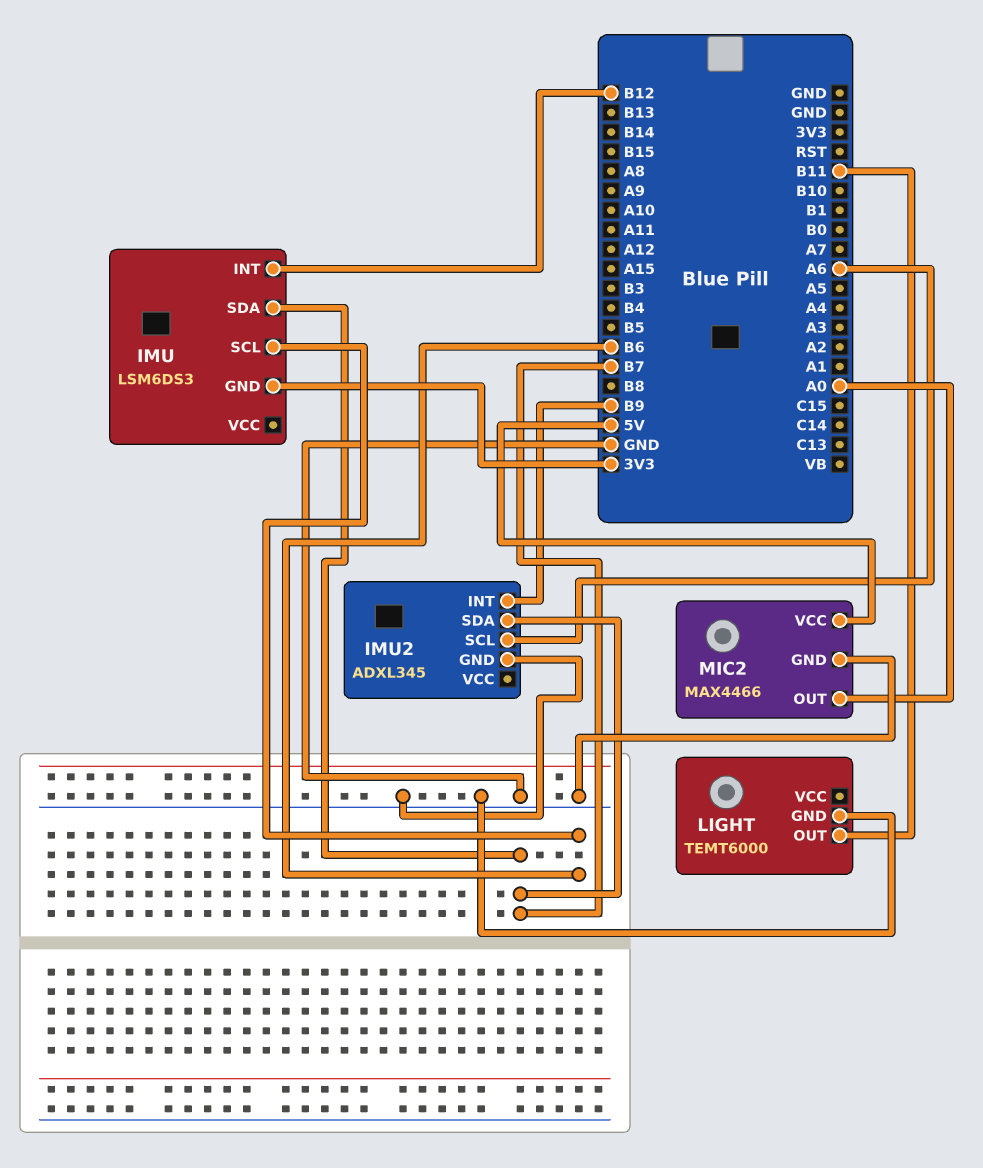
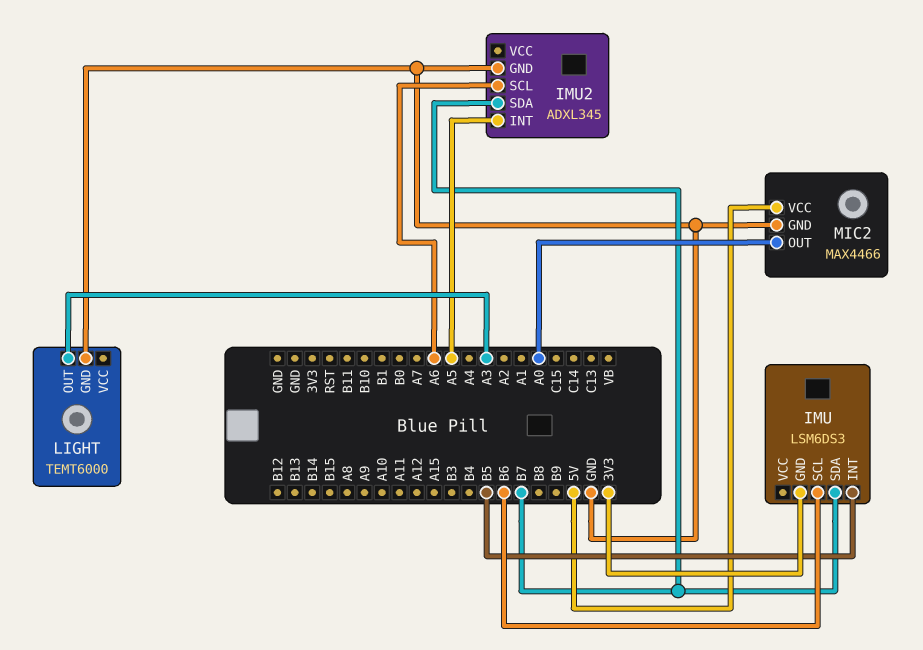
IMU pin INT: B12 -> B5
IMU2 pin INT: B9 -> A5
LIGHT pin OUT: B11 -> A3

